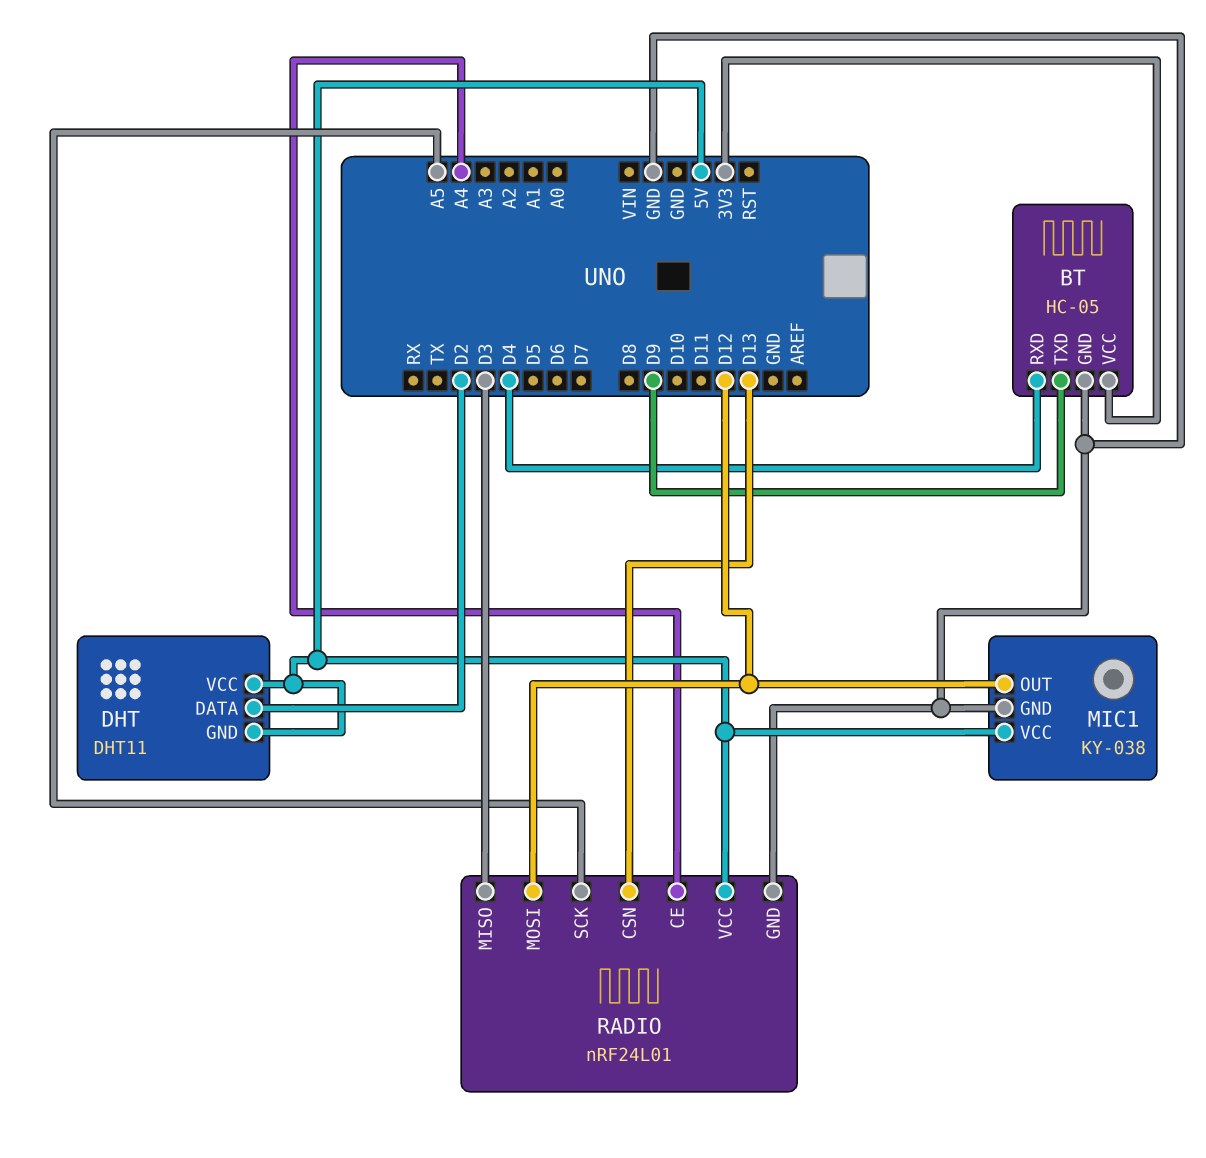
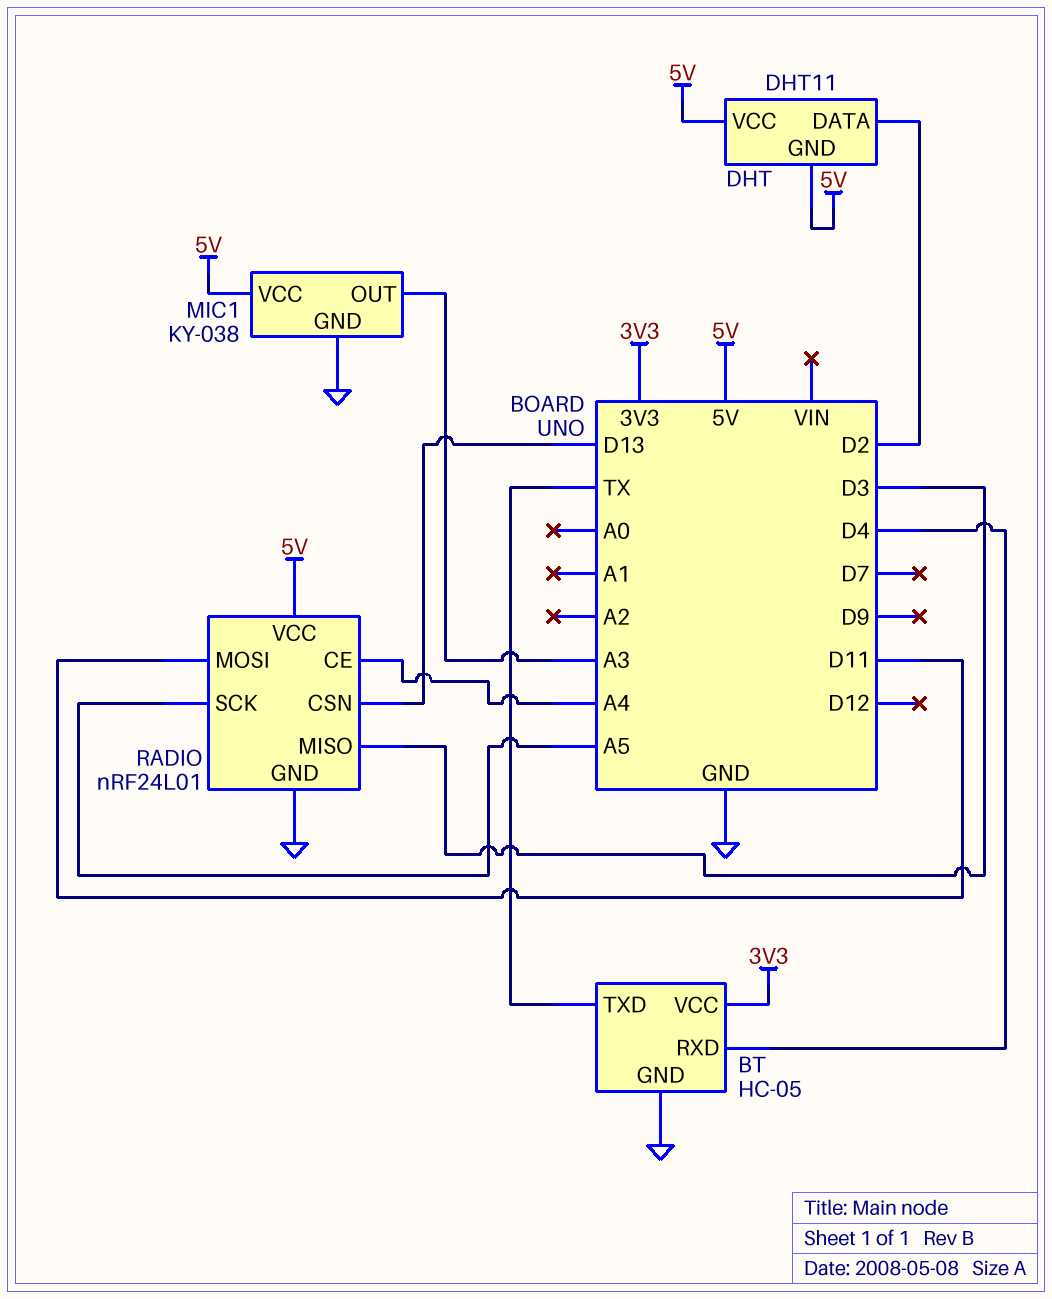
BT pin TXD: D9 -> TX
MIC1 pin OUT: D12 -> A3
RADIO pin MOSI: D12 -> D11

